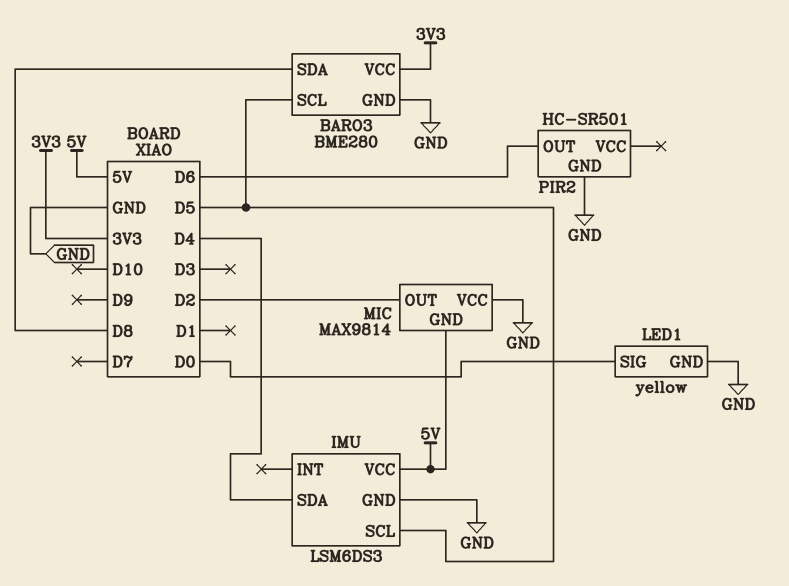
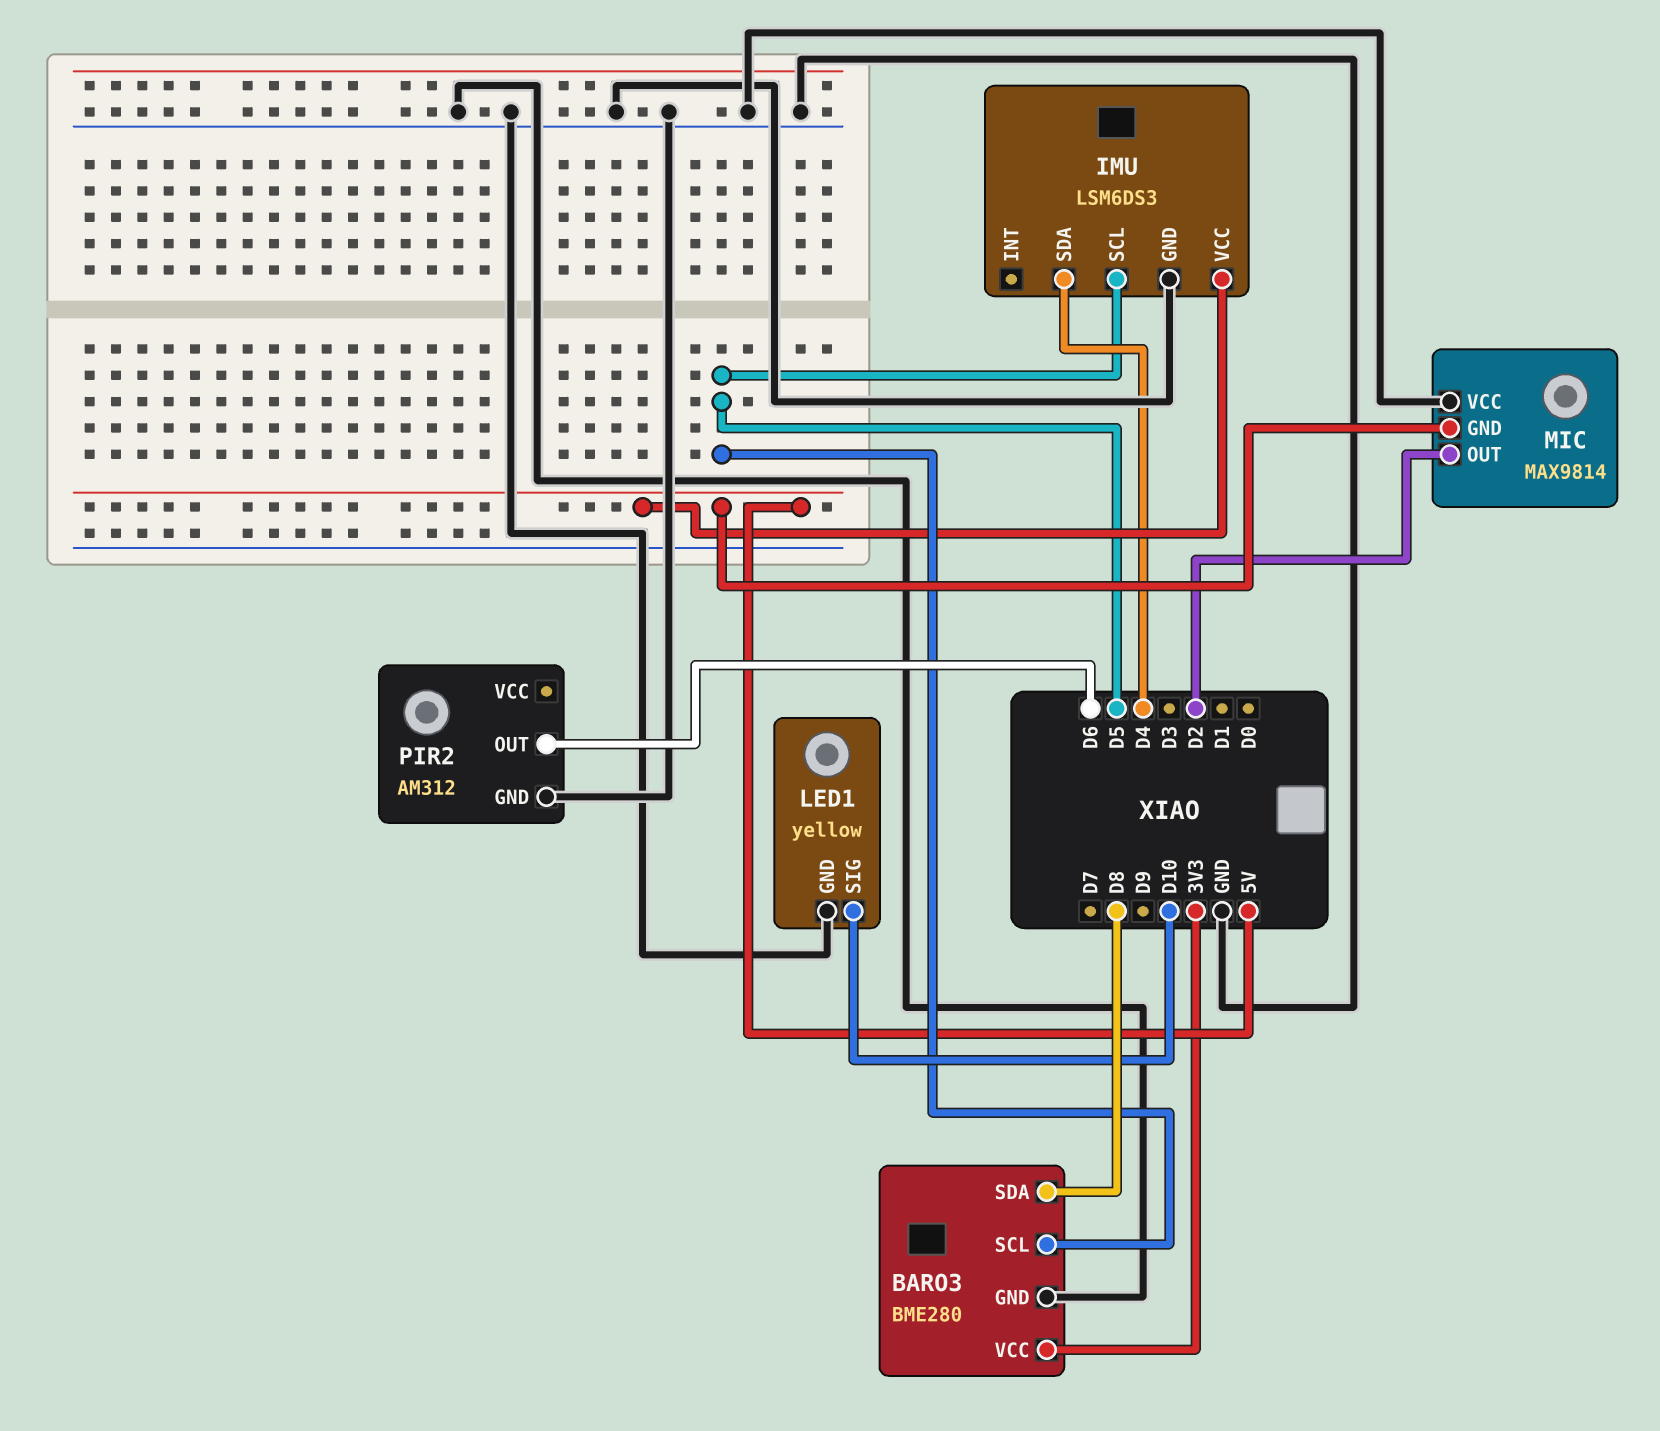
LED1 pin SIG: D0 -> D10
PIR2: HC-SR501 -> AM312

